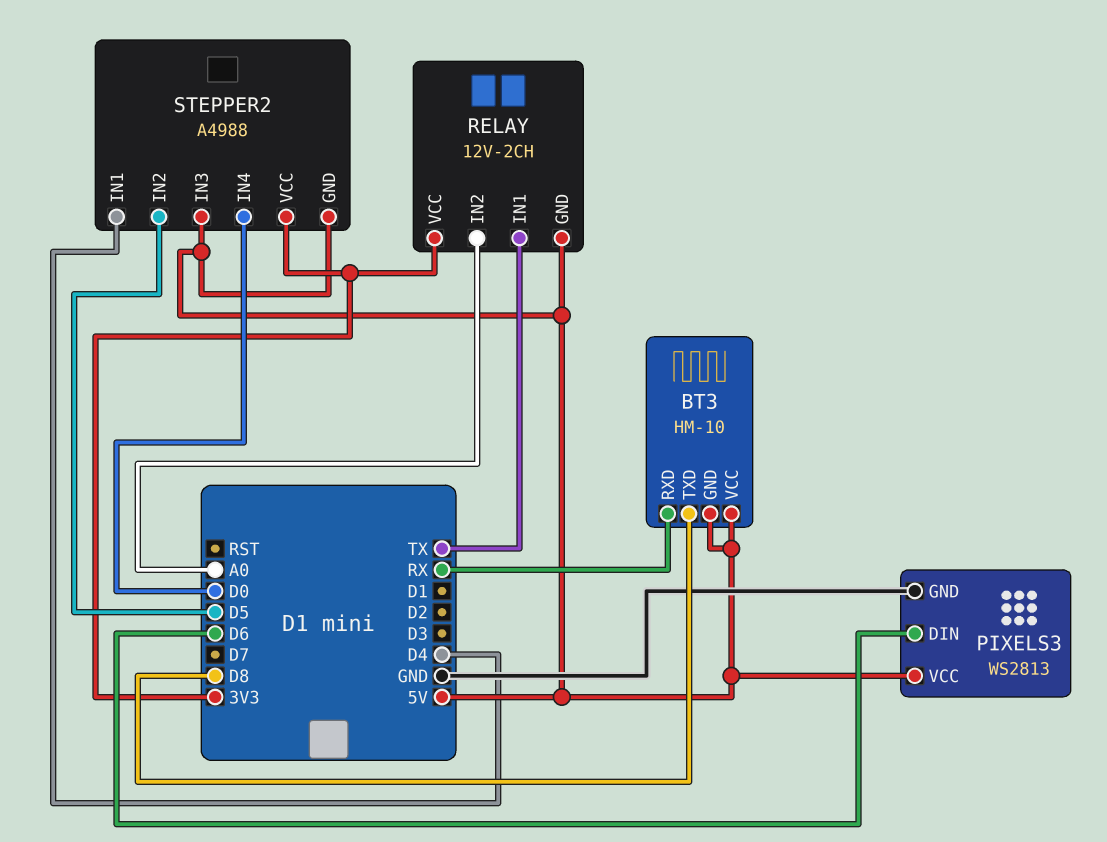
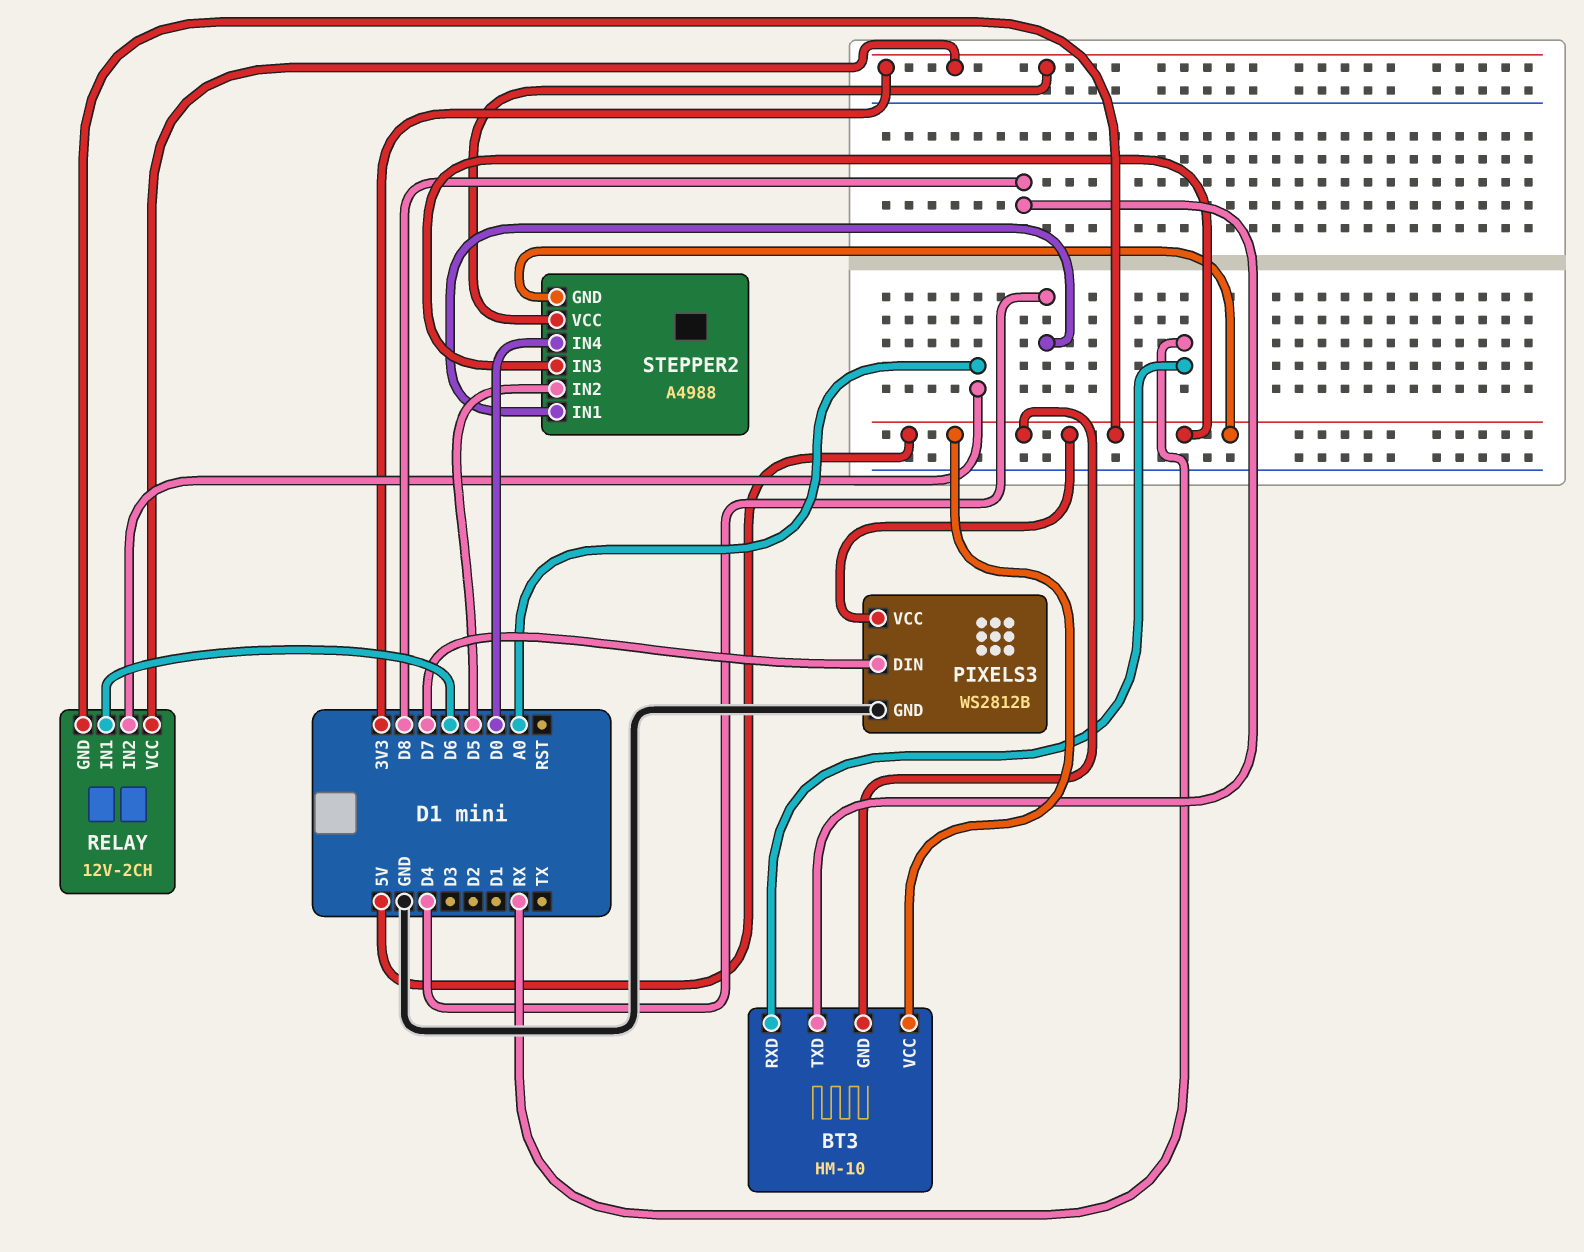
PIXELS3: WS2813 -> WS2812B
PIXELS3 pin DIN: D6 -> D7
RELAY pin IN1: TX -> D6

